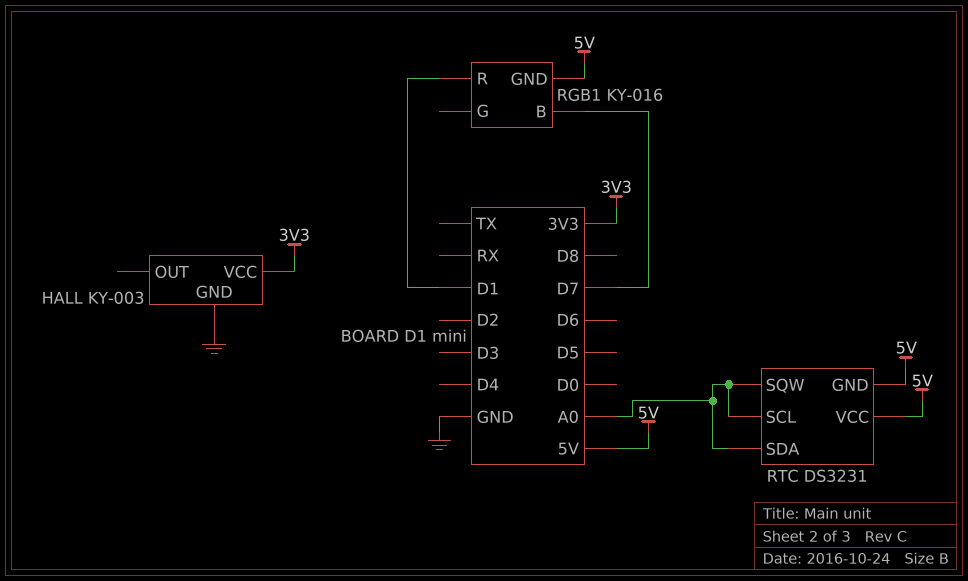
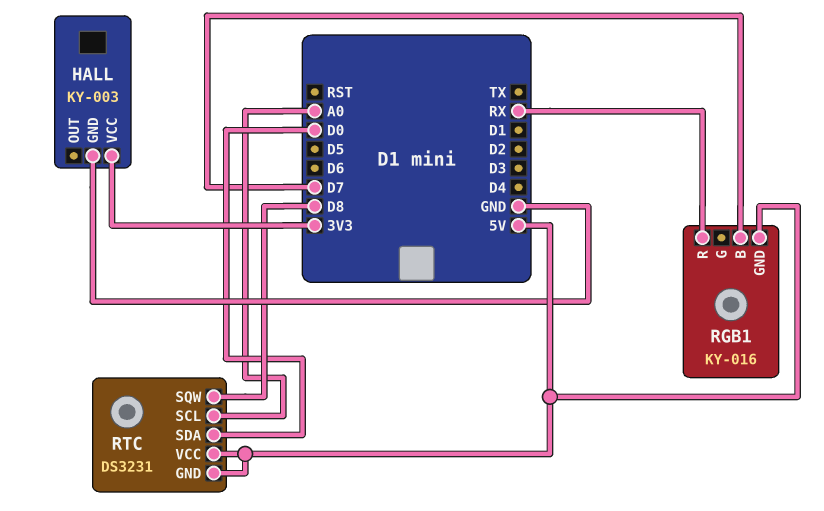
RGB1 pin R: D1 -> RX
RTC pin SDA: A0 -> D0
RTC pin SQW: A0 -> D8

